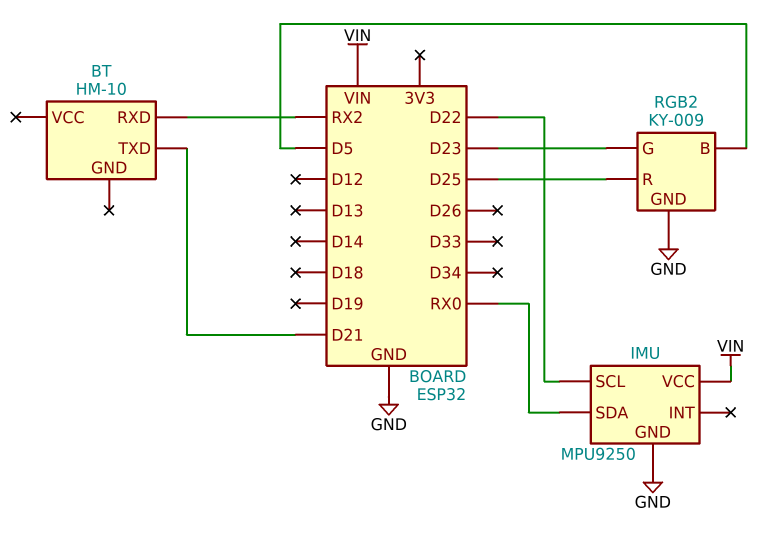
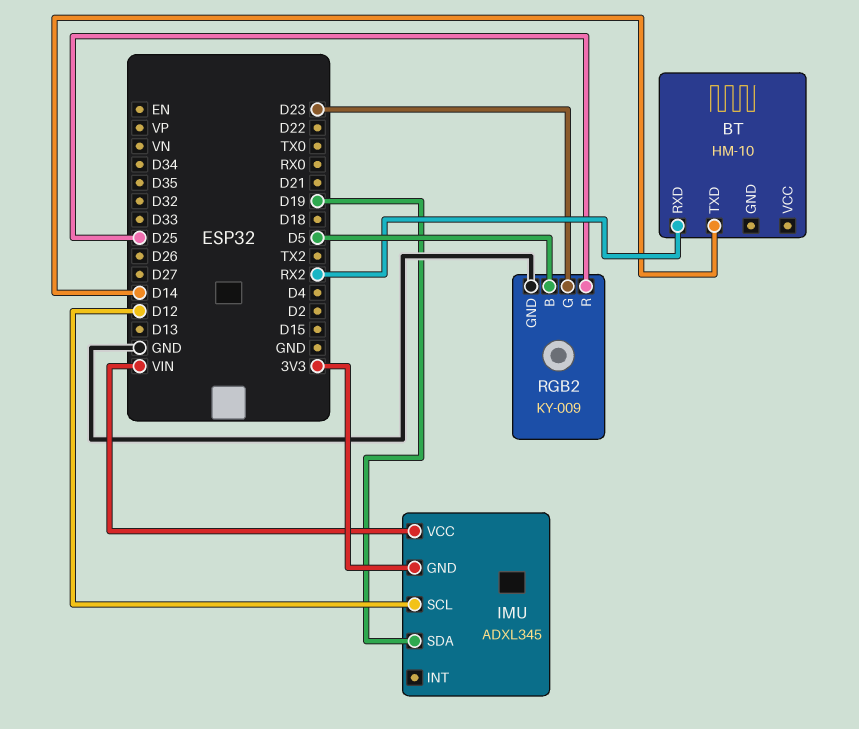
BT pin TXD: D21 -> D14
IMU: MPU9250 -> ADXL345
IMU pin GND: GND -> 3V3
IMU pin SCL: D22 -> D12
IMU pin SDA: RX0 -> D19

